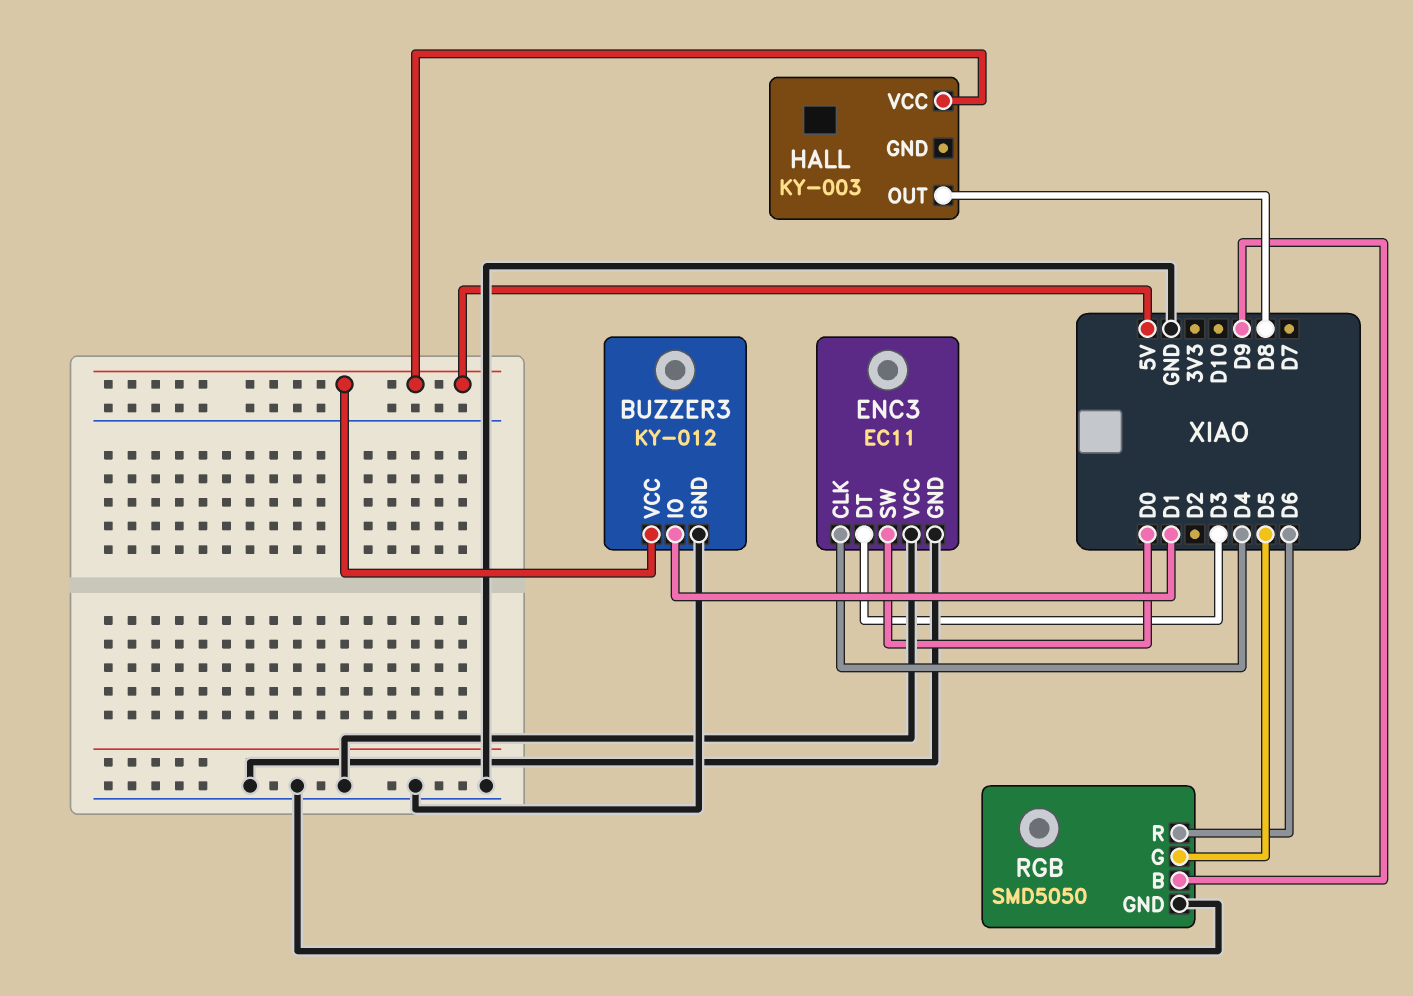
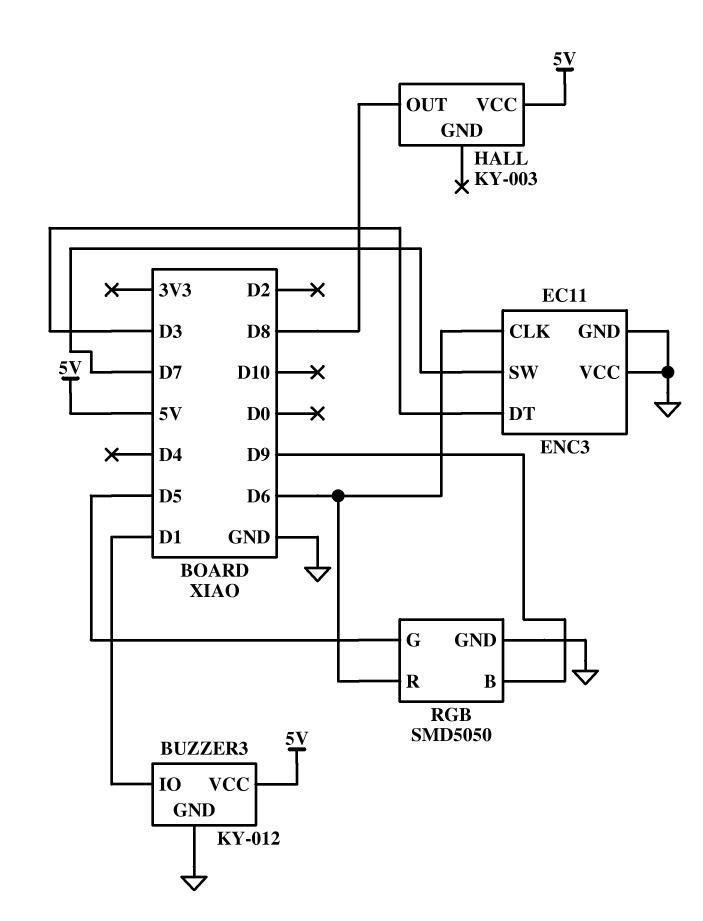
ENC3 pin CLK: D4 -> D6
ENC3 pin SW: D0 -> D7

